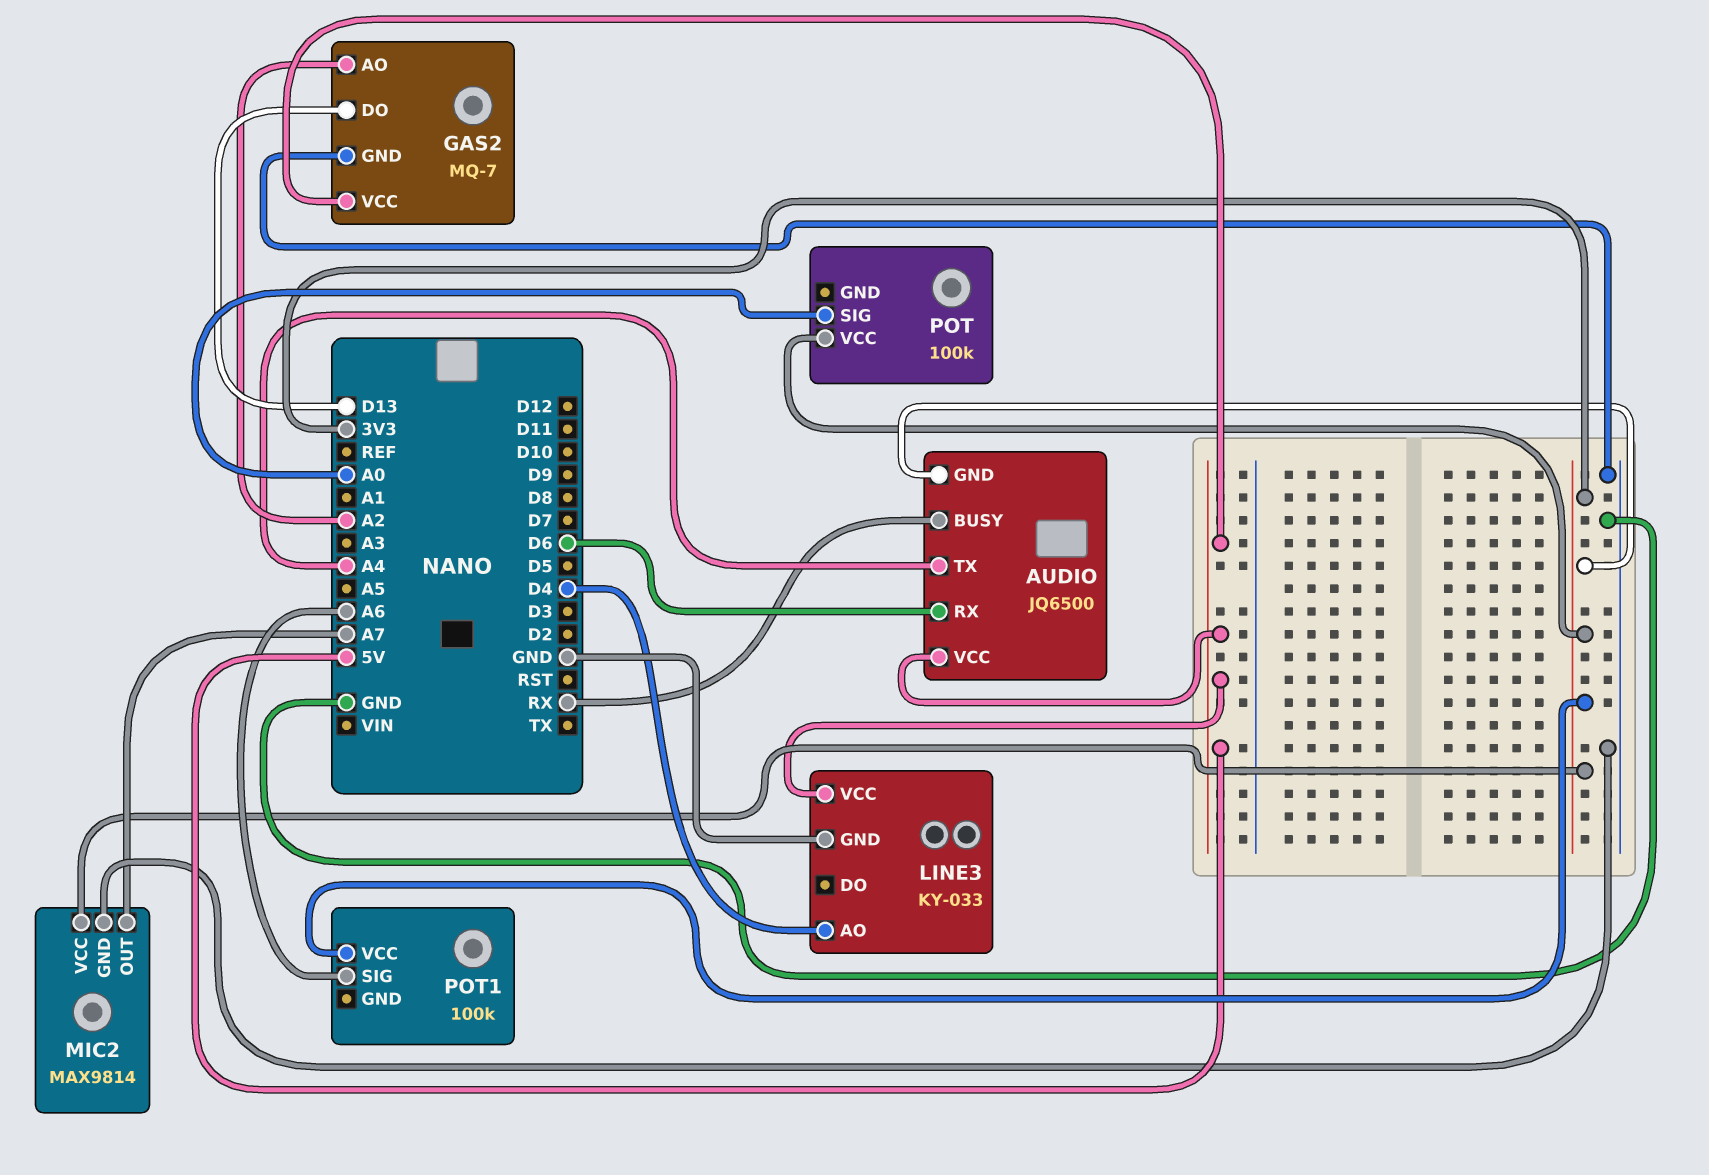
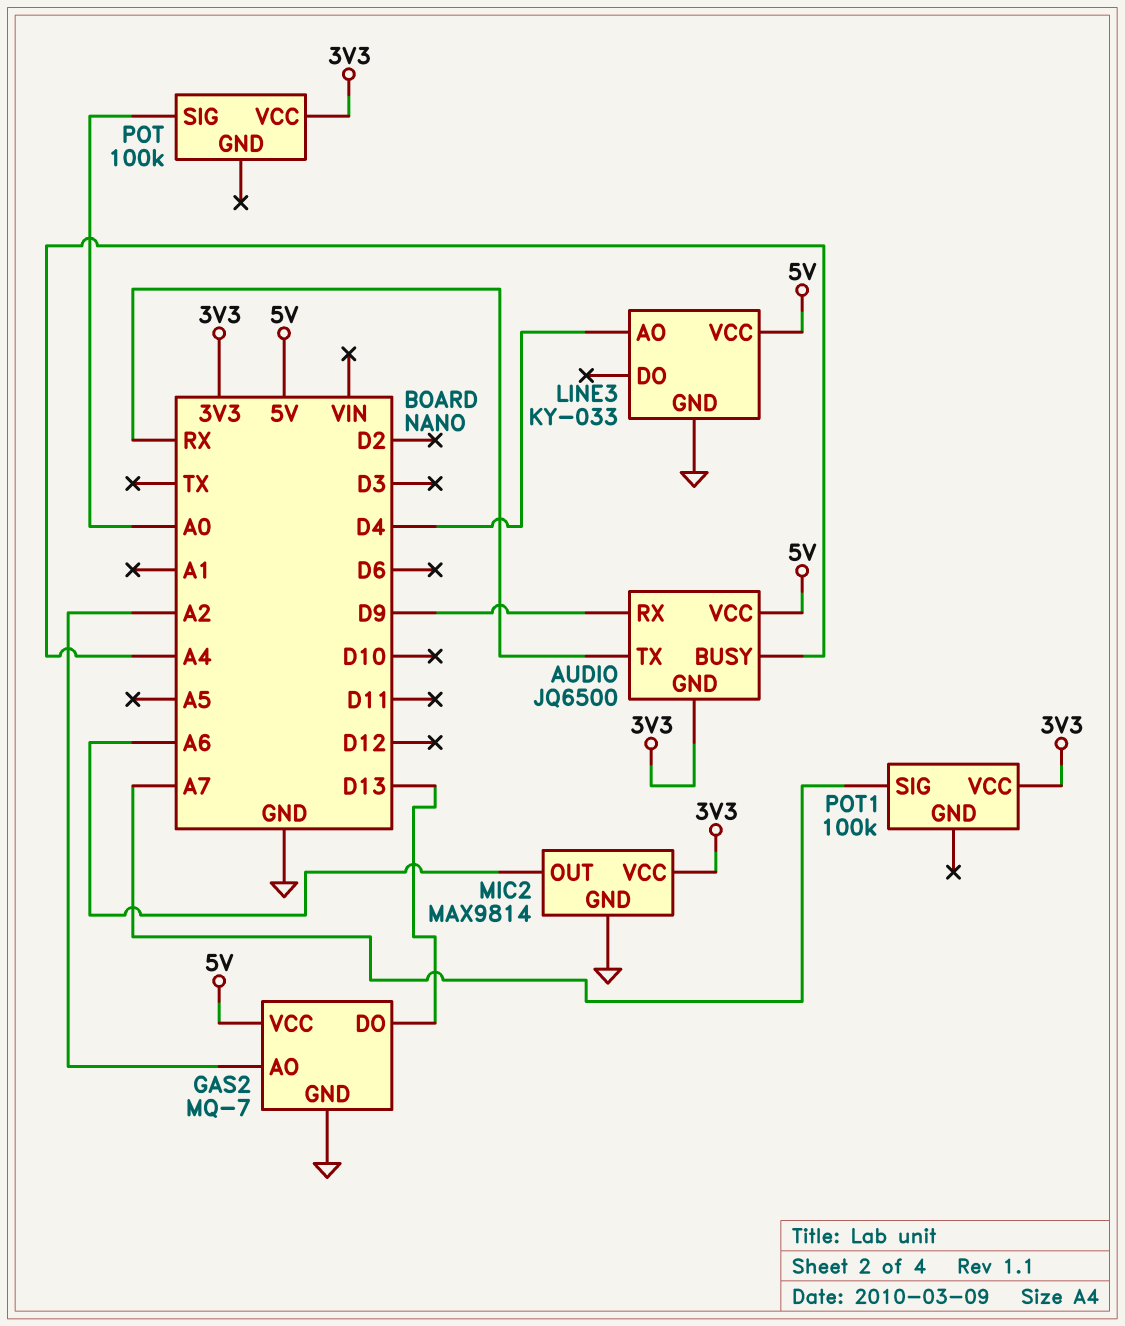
AUDIO pin BUSY: RX -> A4
AUDIO pin RX: D6 -> D9
AUDIO pin TX: A4 -> RX
MIC2 pin OUT: A7 -> A6
POT1 pin SIG: A6 -> A7

